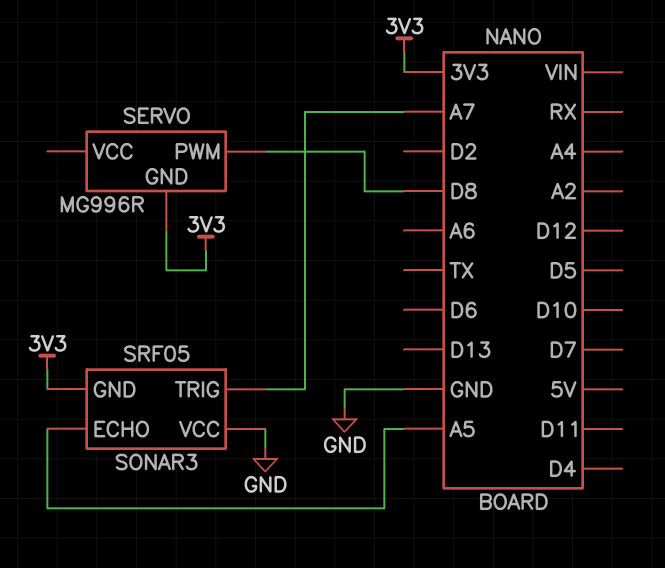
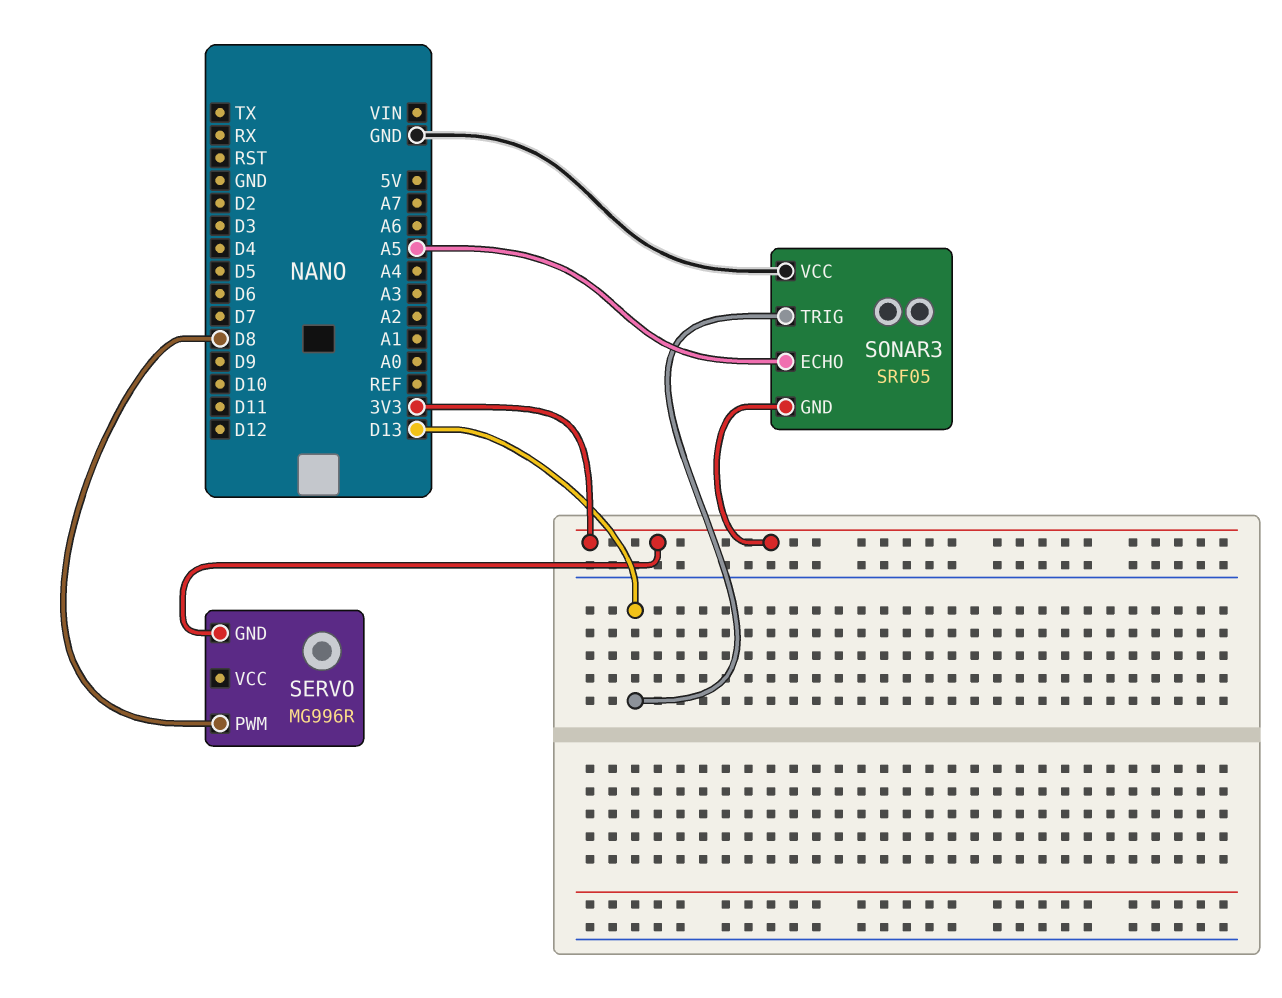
SONAR3 pin TRIG: A7 -> D13

